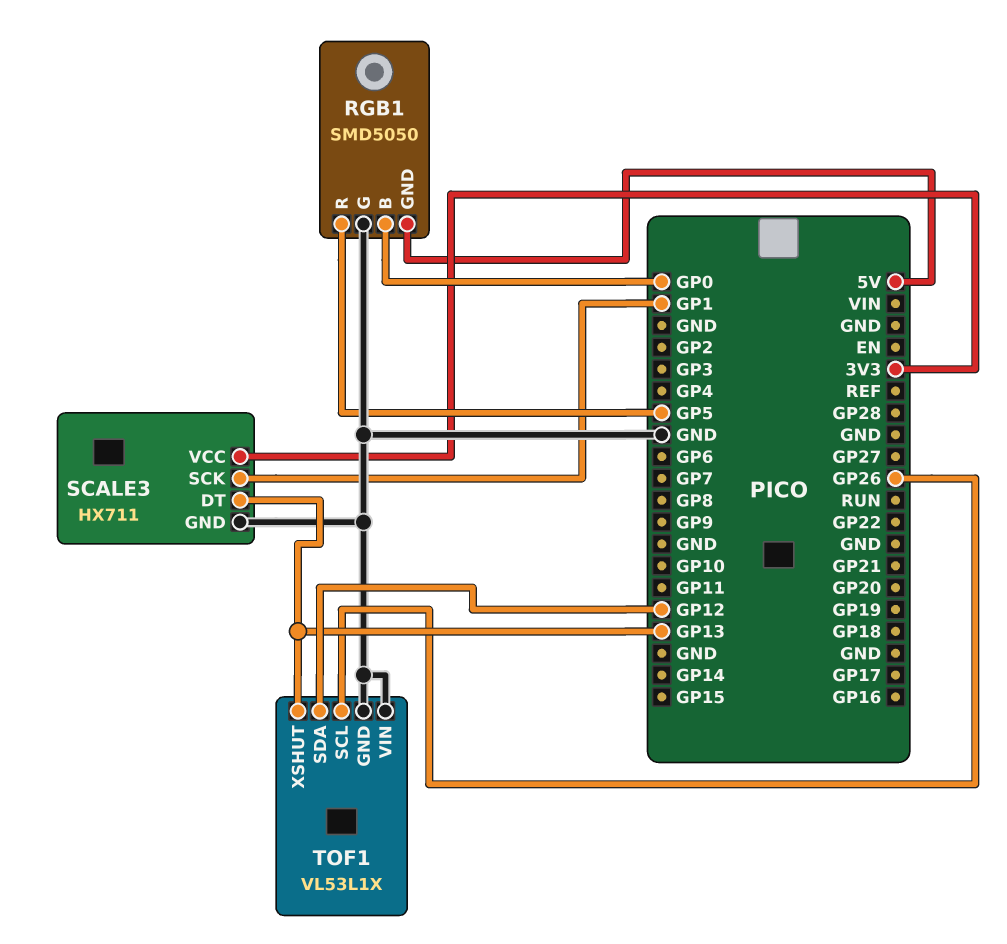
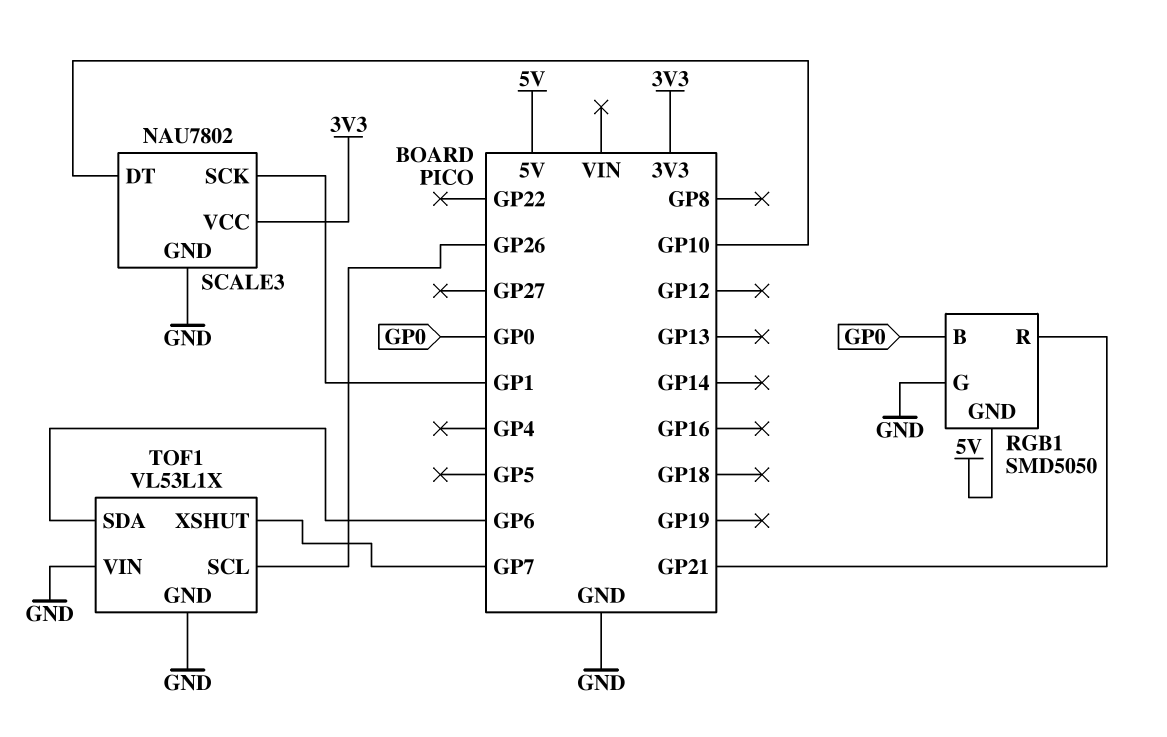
RGB1 pin R: GP5 -> GP21
SCALE3: HX711 -> NAU7802
SCALE3 pin DT: GP13 -> GP10
TOF1 pin SDA: GP12 -> GP6
TOF1 pin XSHUT: GP13 -> GP7

